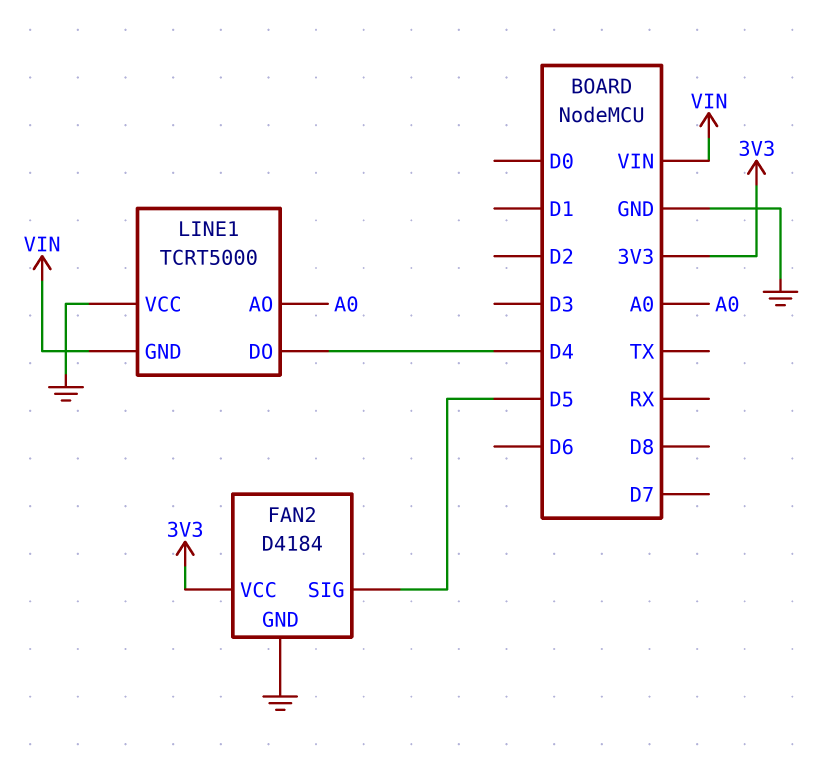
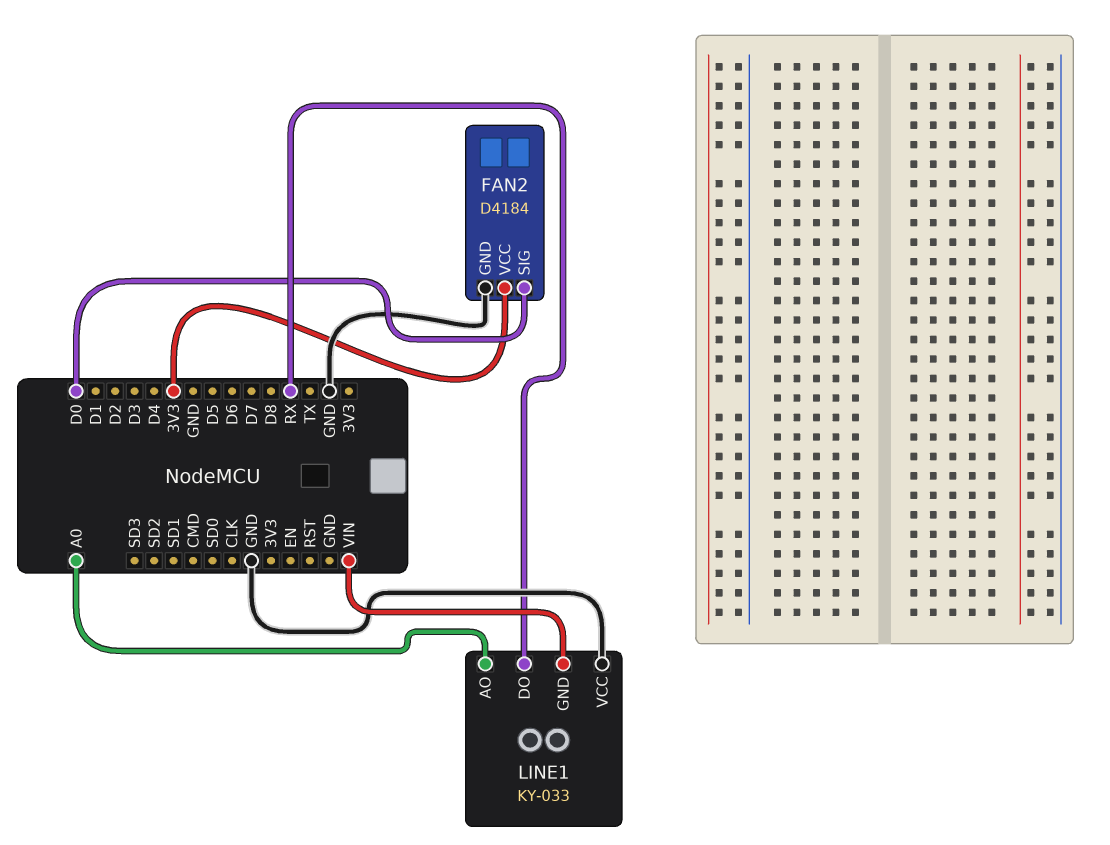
FAN2 pin SIG: D5 -> D0
LINE1: TCRT5000 -> KY-033
LINE1 pin DO: D4 -> RX

